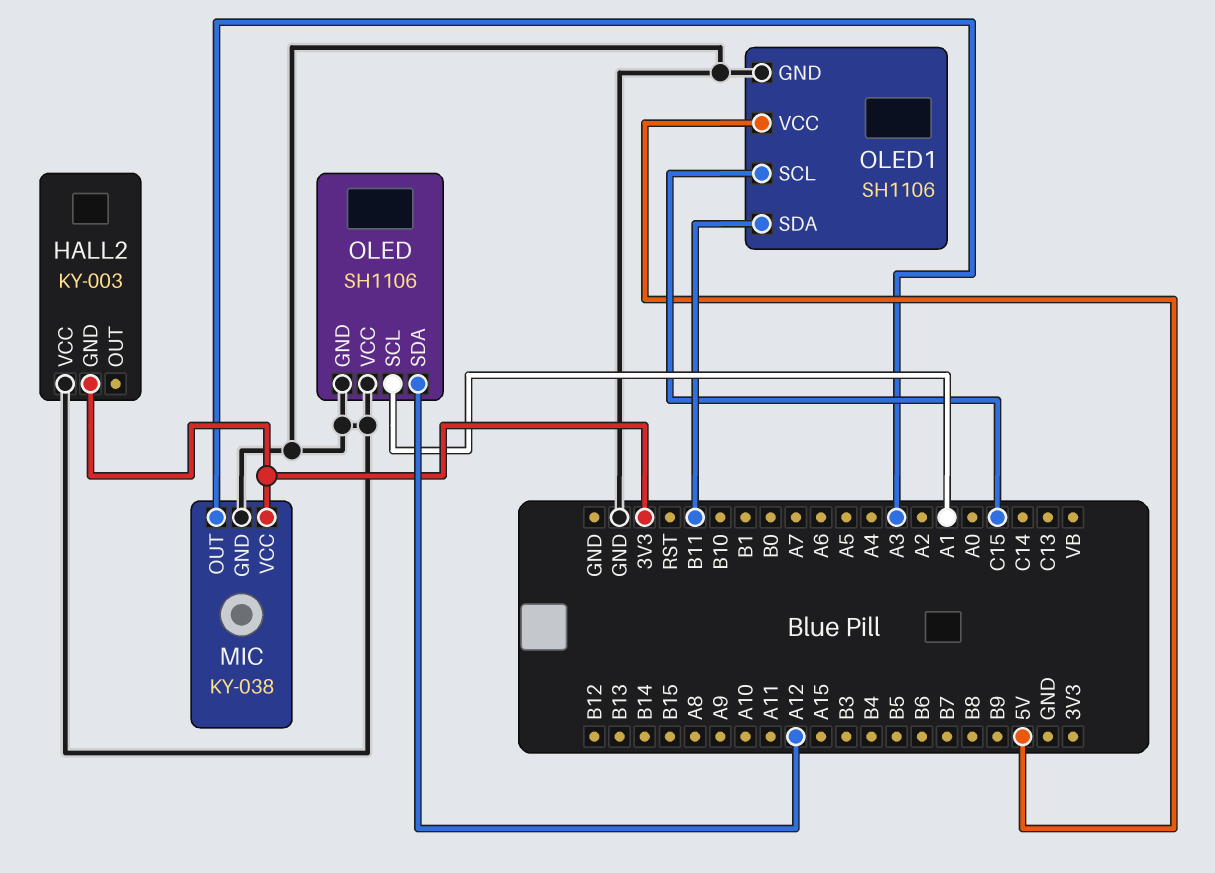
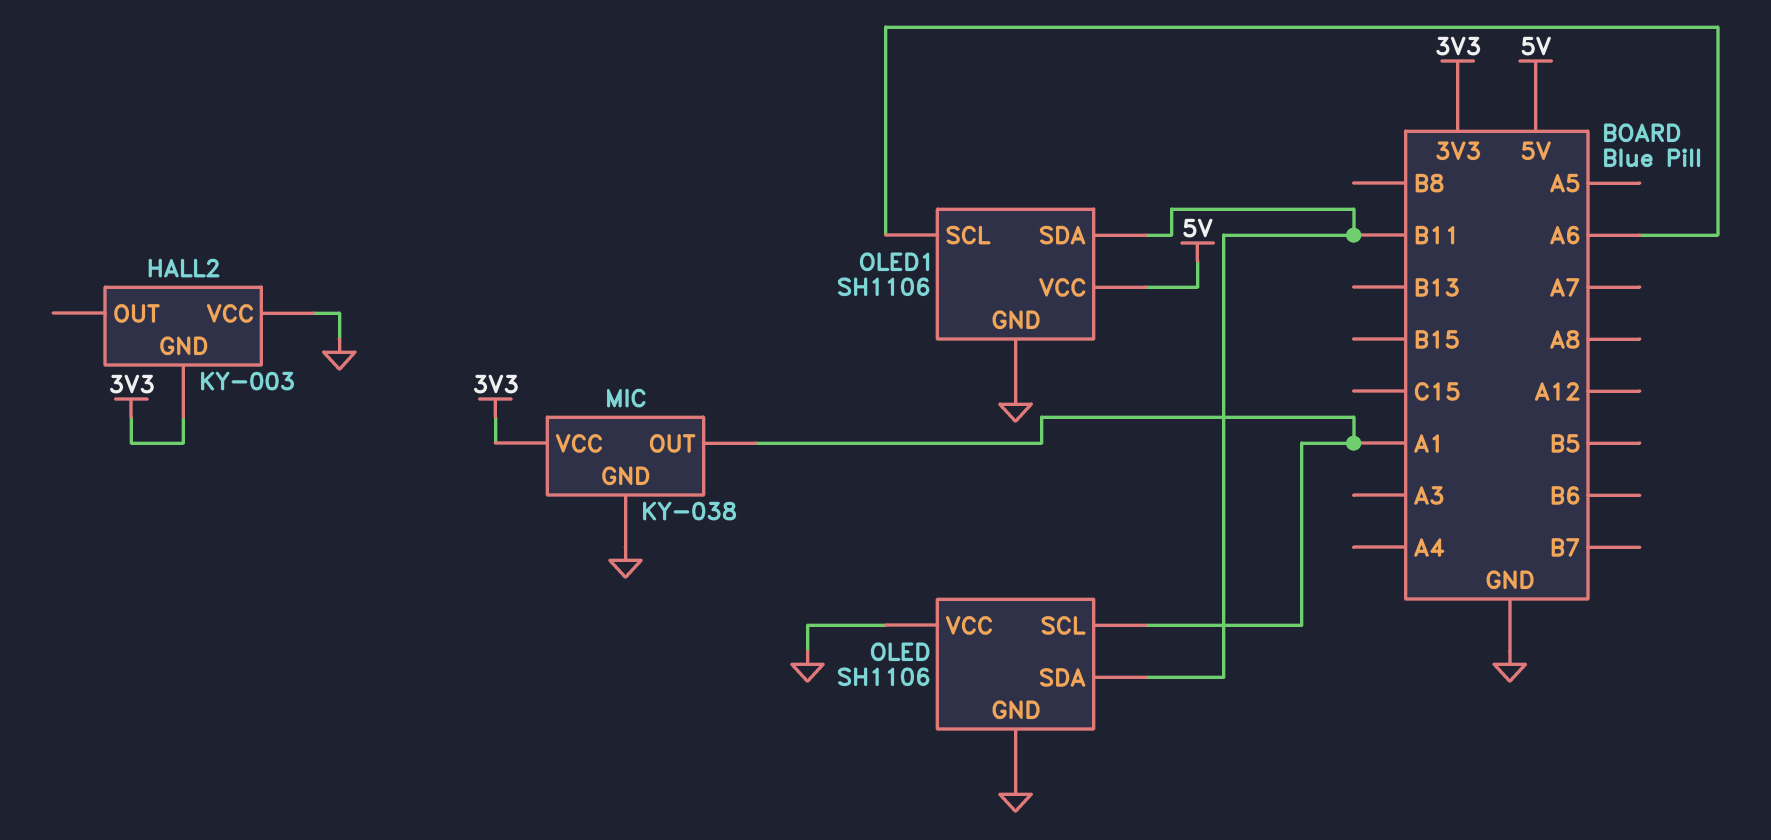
MIC pin OUT: A3 -> A1
OLED pin SDA: A12 -> B11
OLED1 pin SCL: C15 -> A6

